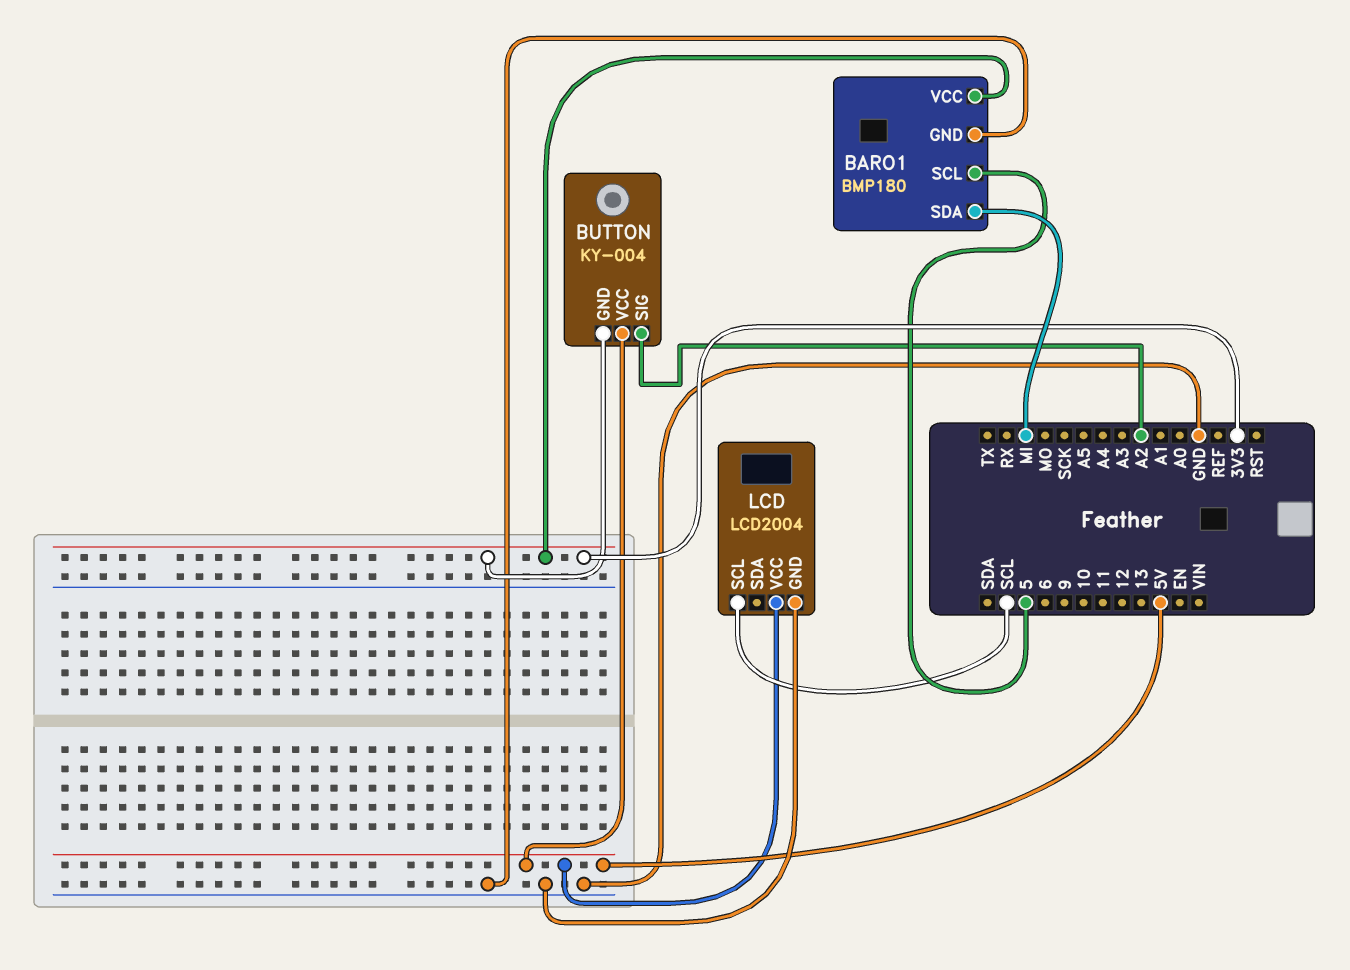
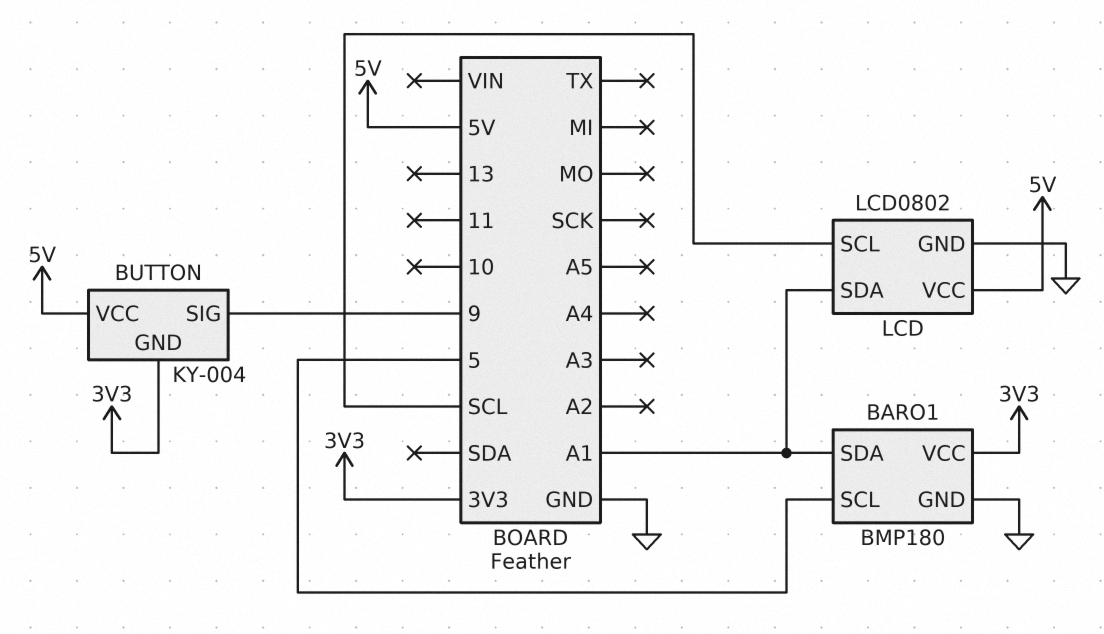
BARO1 pin SDA: MI -> A1
BUTTON pin SIG: A2 -> 9
LCD: LCD2004 -> LCD0802
LCD pin SDA: none -> A1

